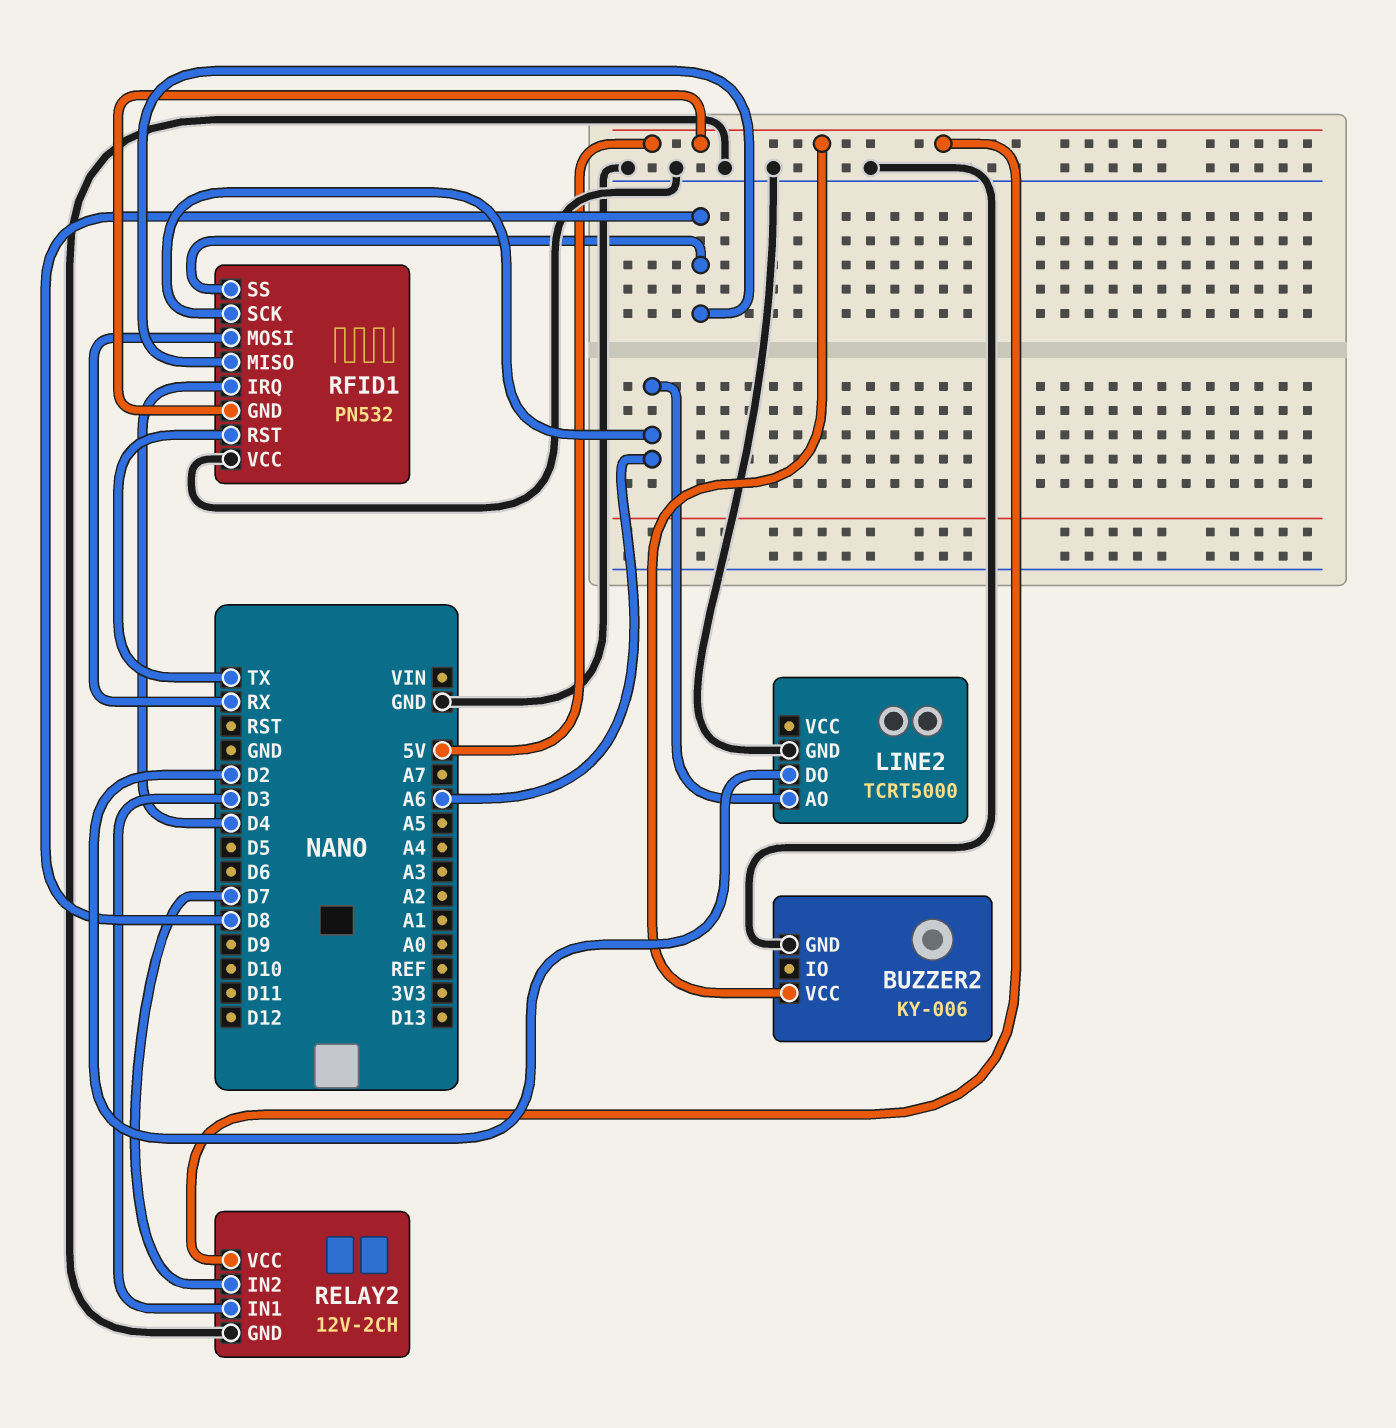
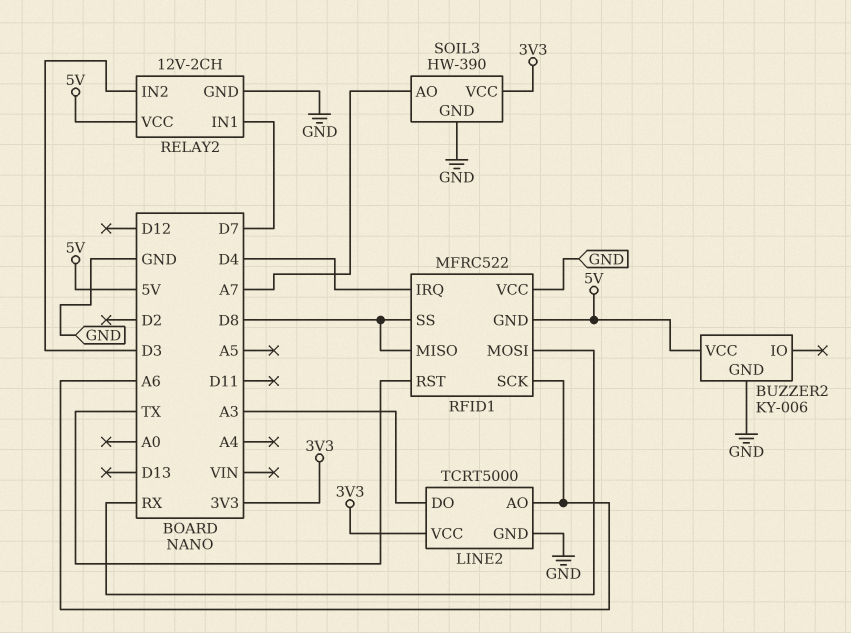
LINE2 pin DO: D2 -> A3
LINE2 pin VCC: none -> 3V3
RELAY2 pin IN1: D3 -> D7
RELAY2 pin IN2: D7 -> D3
RFID1: PN532 -> MFRC522
SOIL3: none -> HW-390
SOIL3 pin AO: none -> A7
SOIL3 pin GND: none -> GND
SOIL3 pin VCC: none -> 3V3

